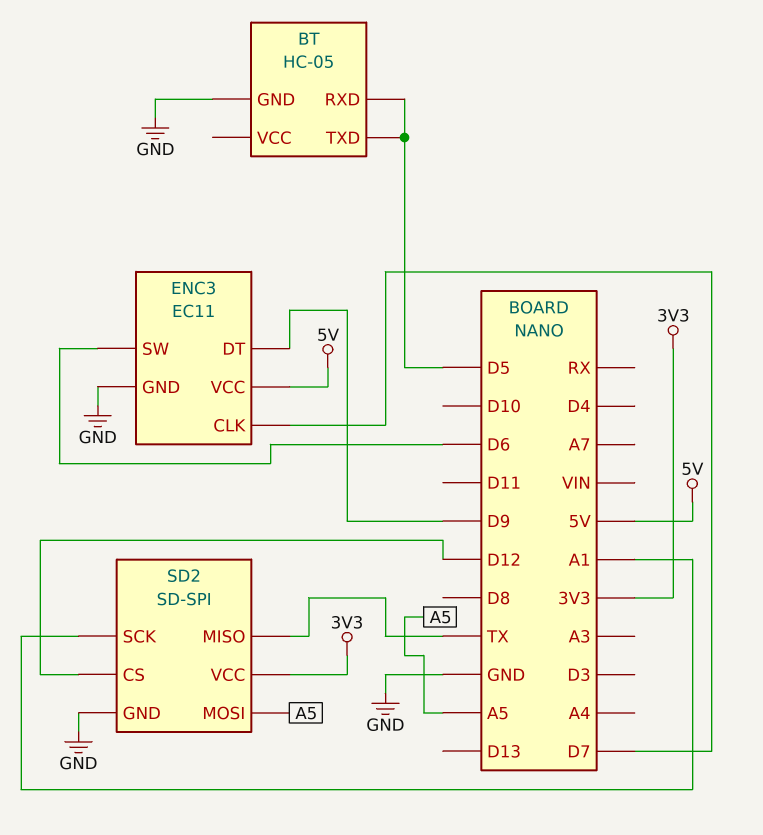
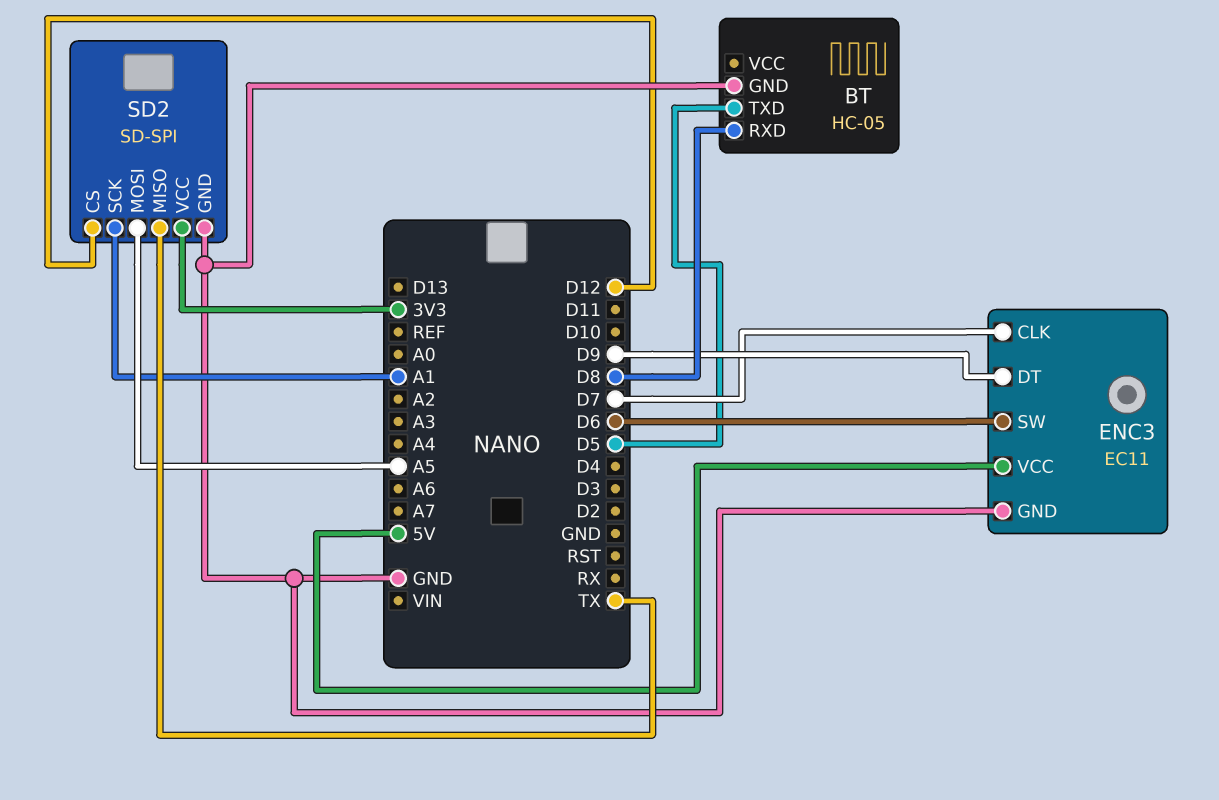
BT pin RXD: D5 -> D8

